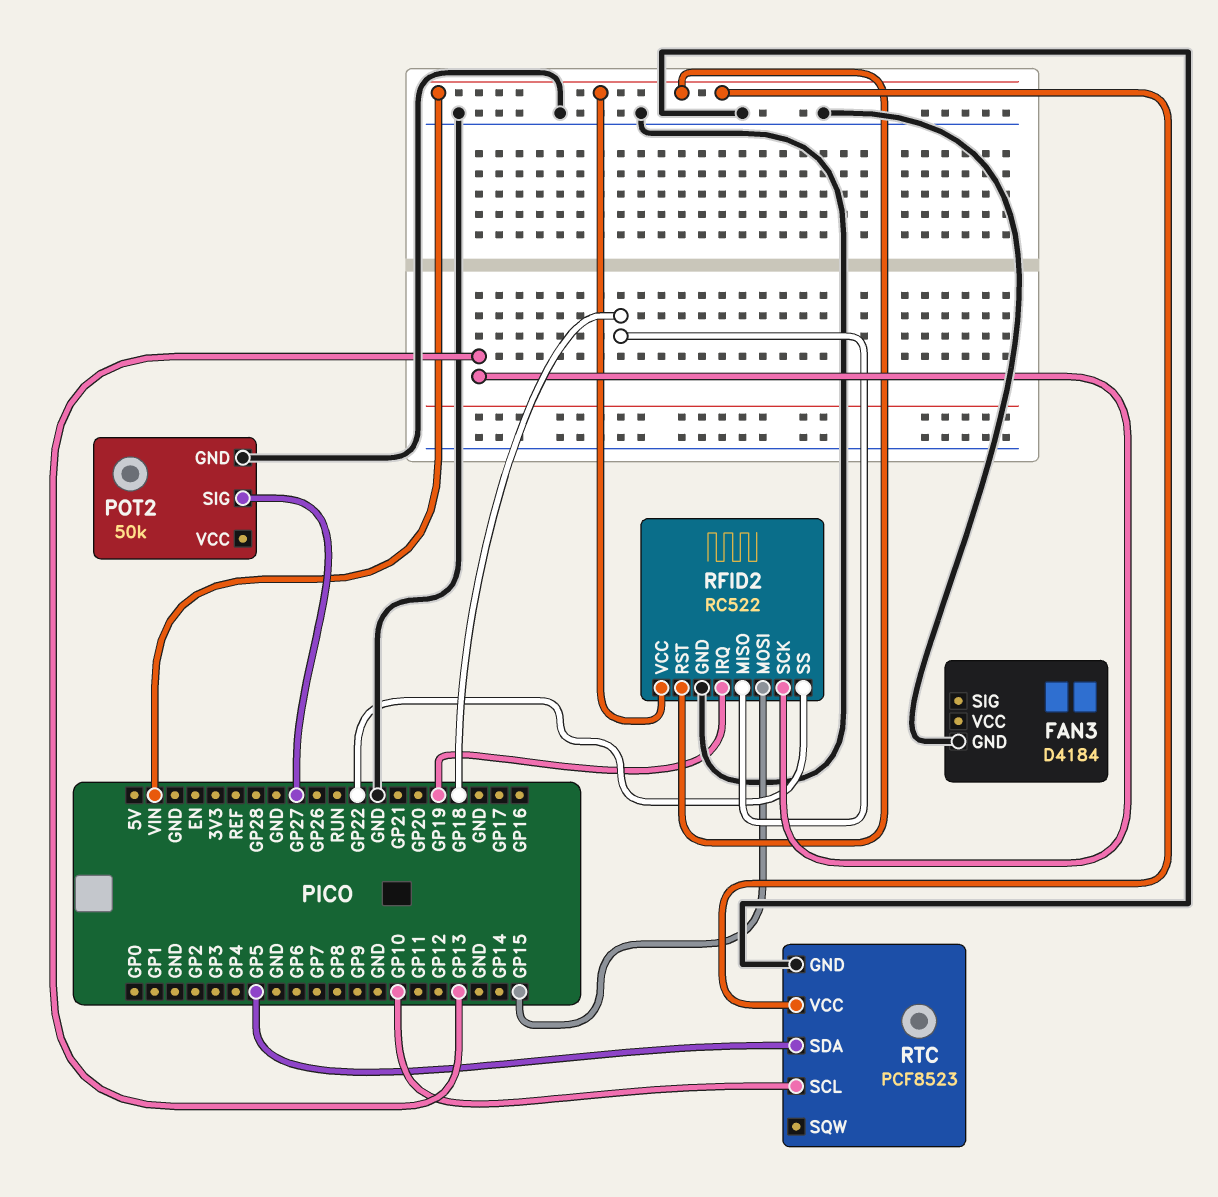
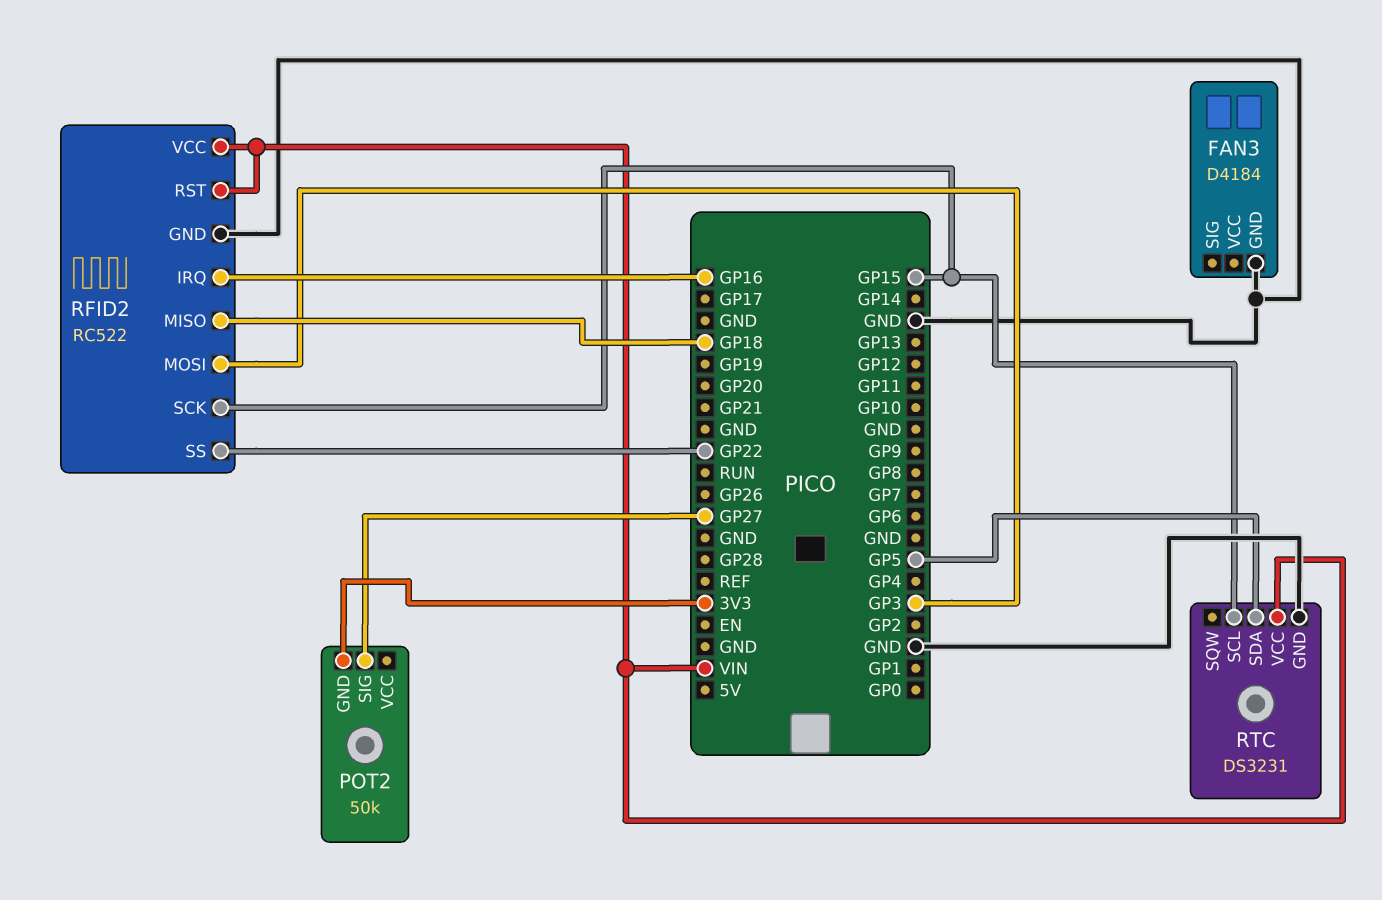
POT2 pin GND: GND -> 3V3
RFID2 pin IRQ: GP19 -> GP16
RFID2 pin MOSI: GP15 -> GP3
RFID2 pin SCK: GP13 -> GP15
RTC: PCF8523 -> DS3231
RTC pin SCL: GP10 -> GP15

